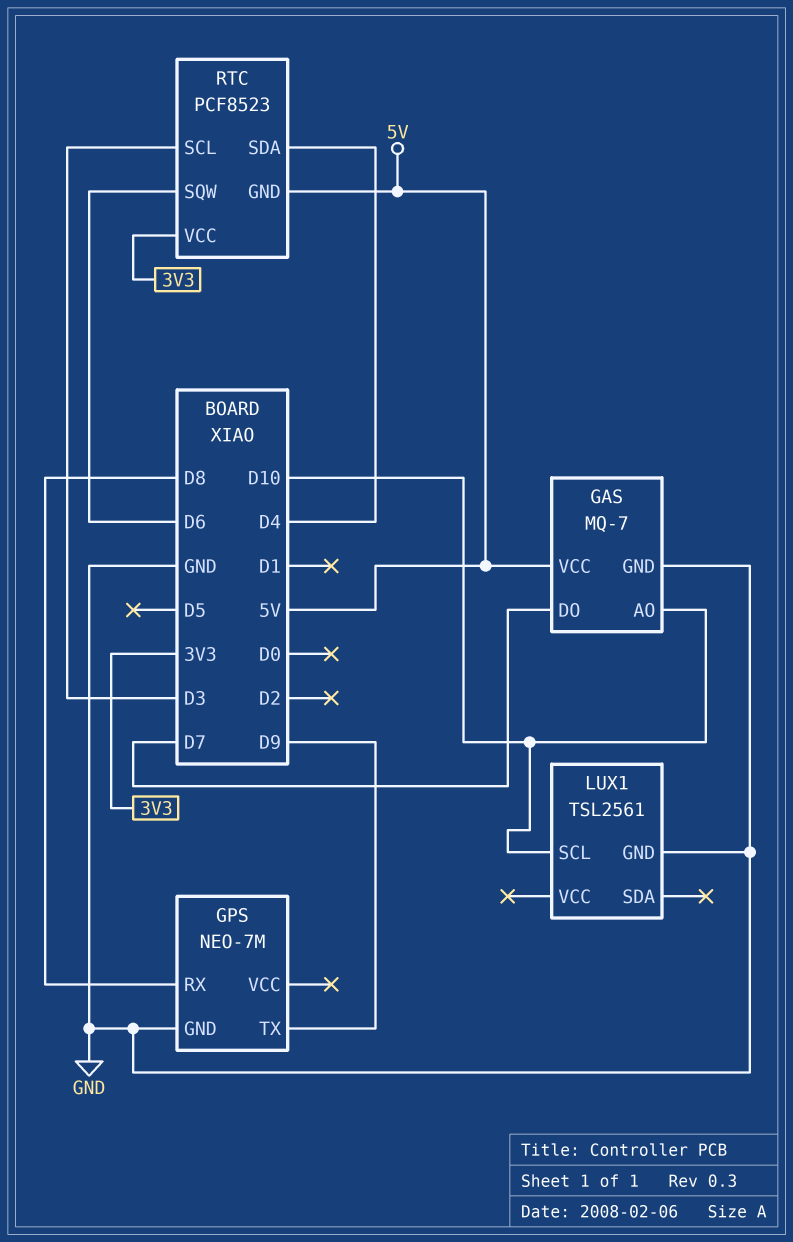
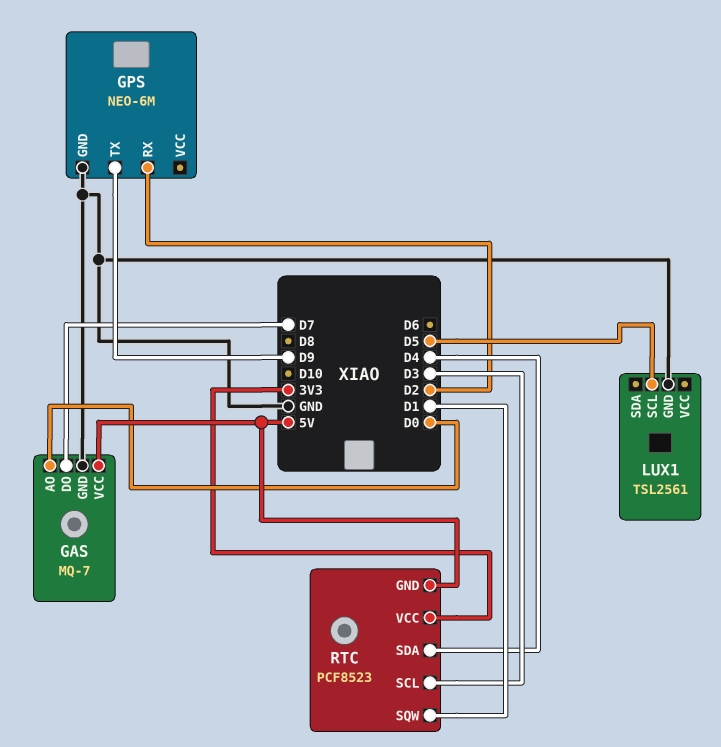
GAS pin AO: D10 -> D0
GPS: NEO-7M -> NEO-6M
GPS pin RX: D8 -> D2
LUX1 pin SCL: D10 -> D5
RTC pin SQW: D6 -> D1

